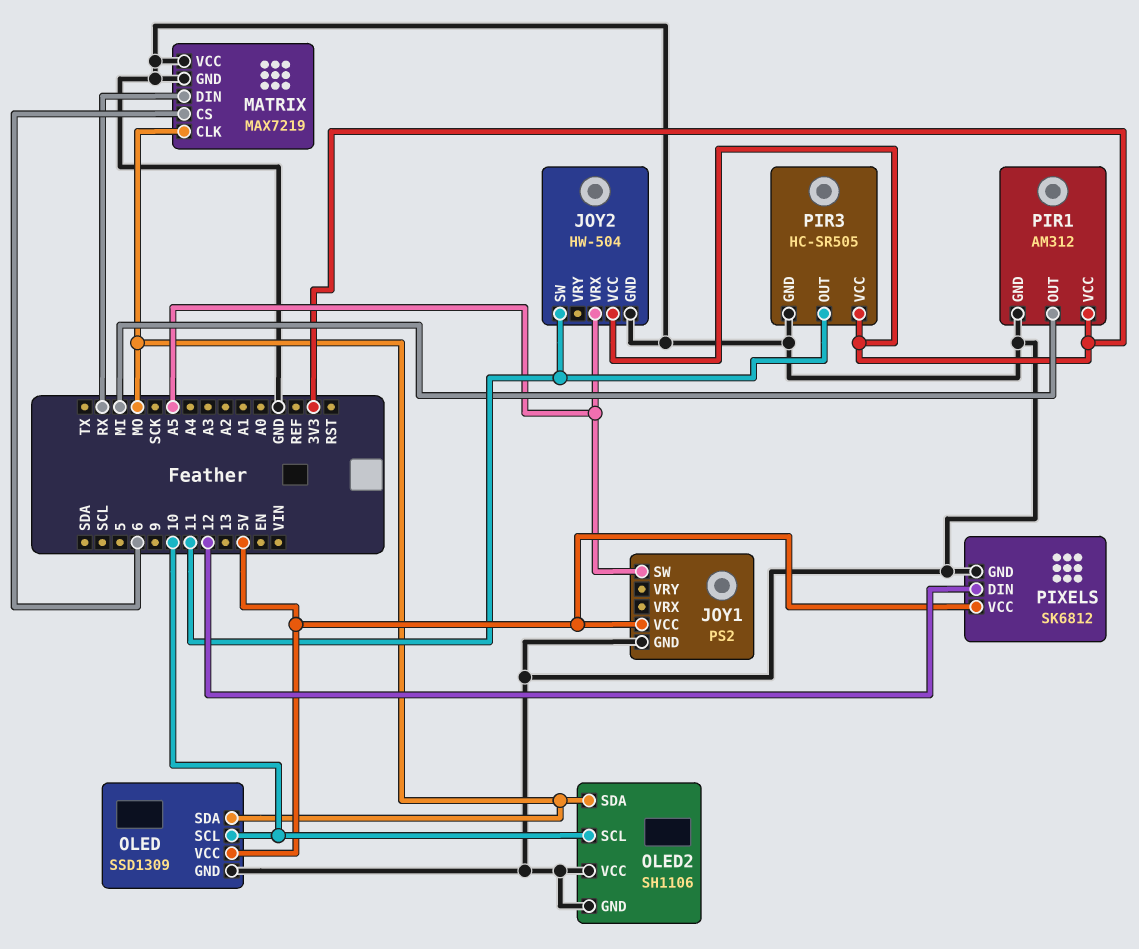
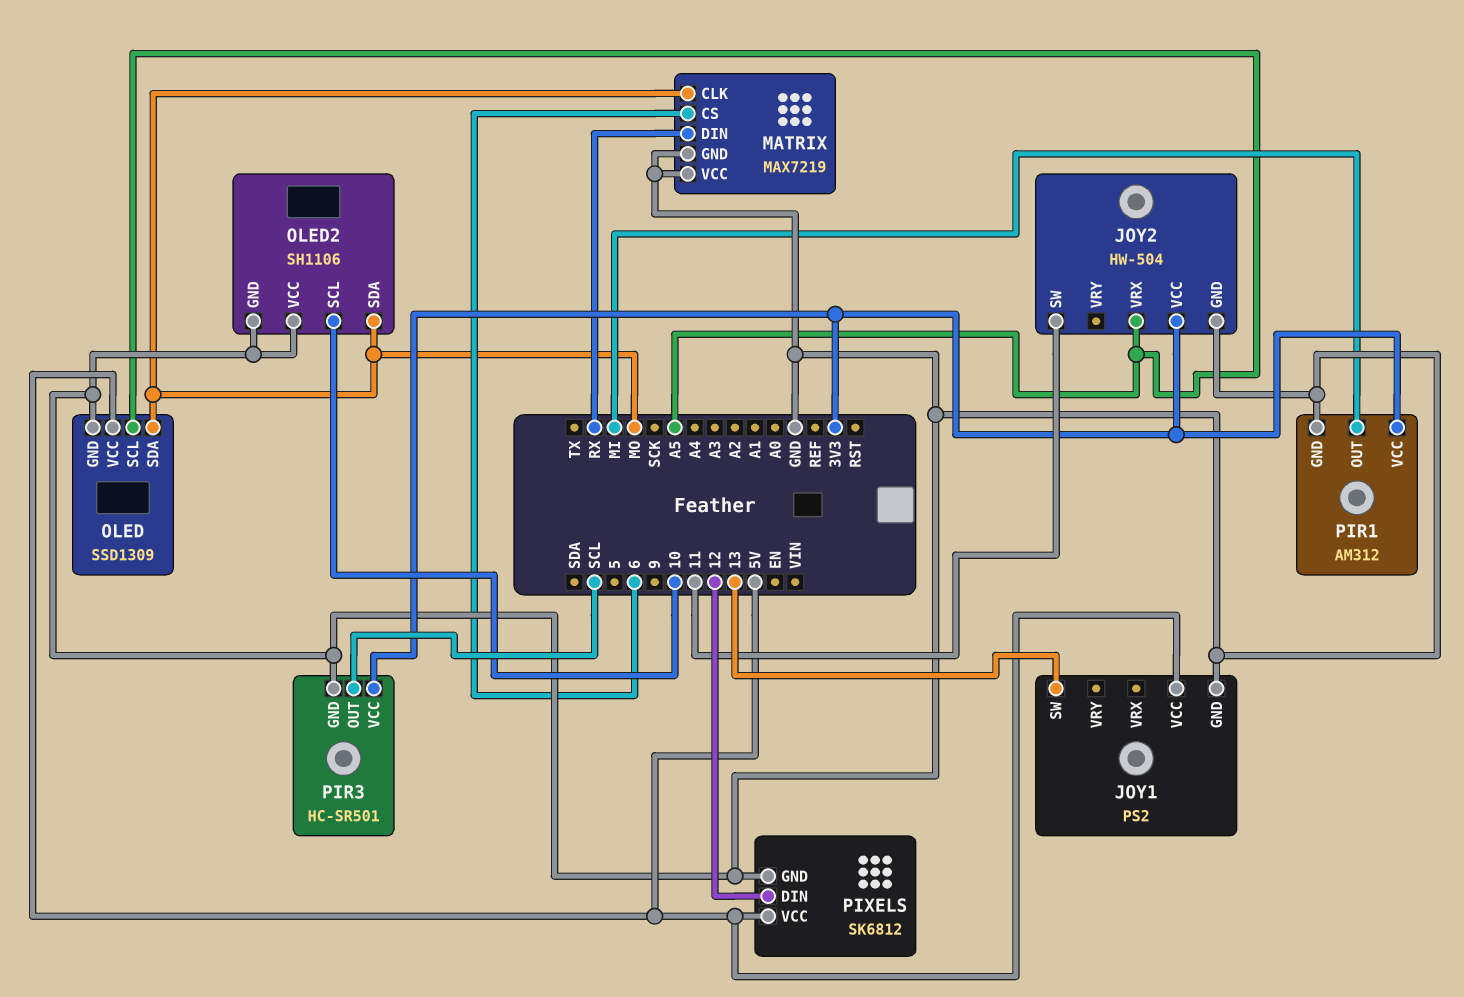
JOY1 pin SW: A5 -> 13
OLED pin SCL: 10 -> A5
PIR3: HC-SR505 -> HC-SR501
PIR3 pin OUT: 11 -> SCL

